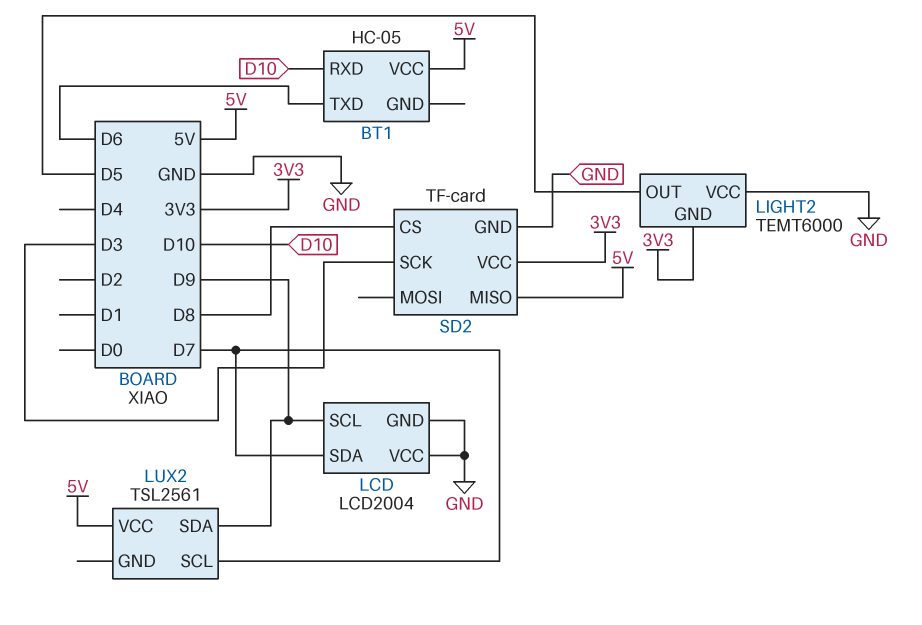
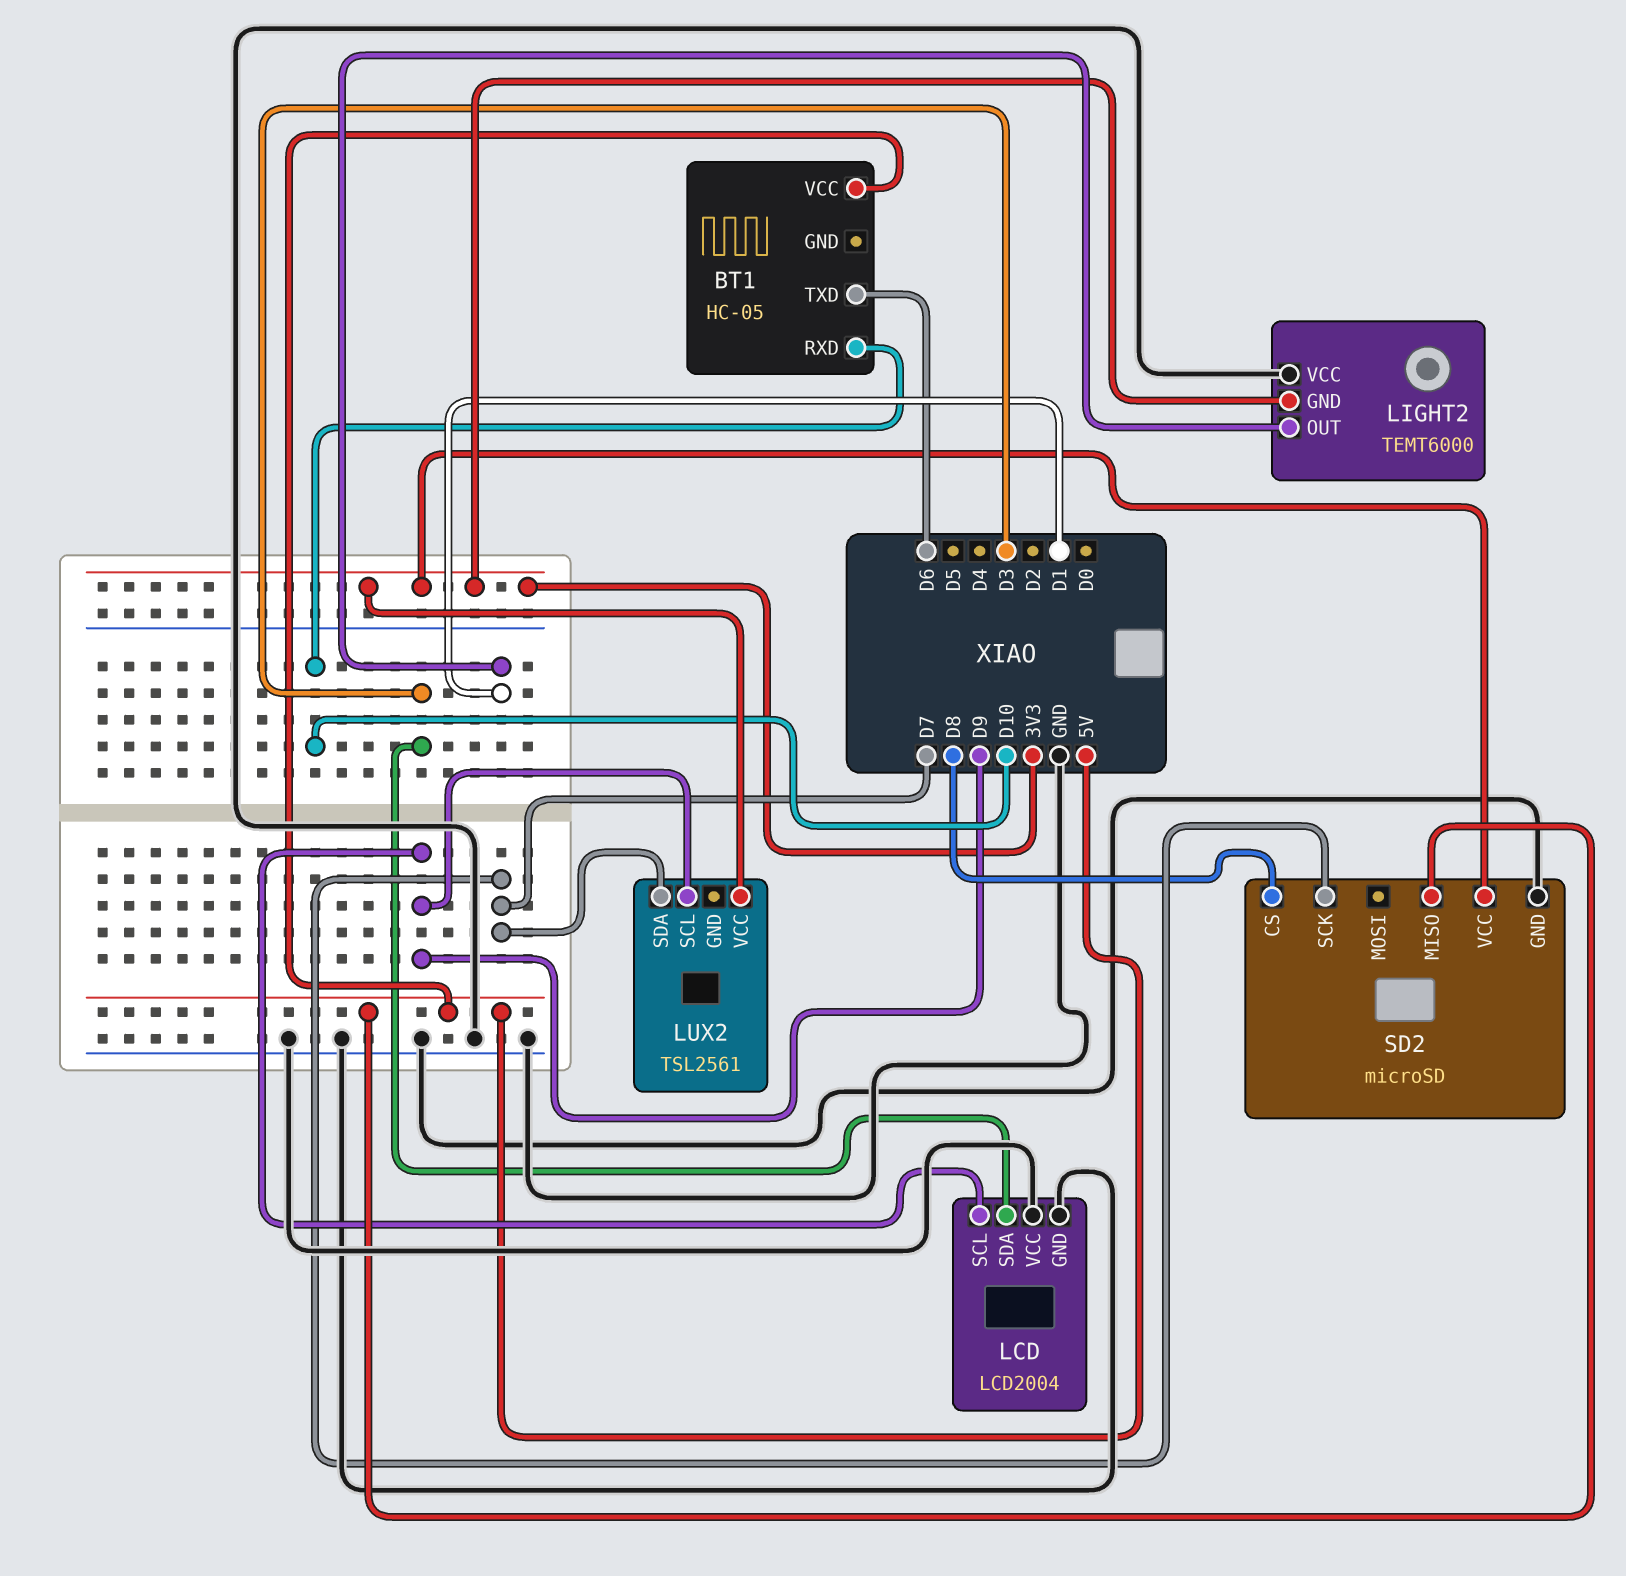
LCD pin SDA: D7 -> D3
LIGHT2 pin OUT: D5 -> D1
LUX2 pin SCL: D7 -> D9
LUX2 pin SDA: D9 -> D7
LUX2 pin VCC: 5V -> 3V3
SD2: TF-card -> microSD
SD2 pin SCK: D3 -> D7

